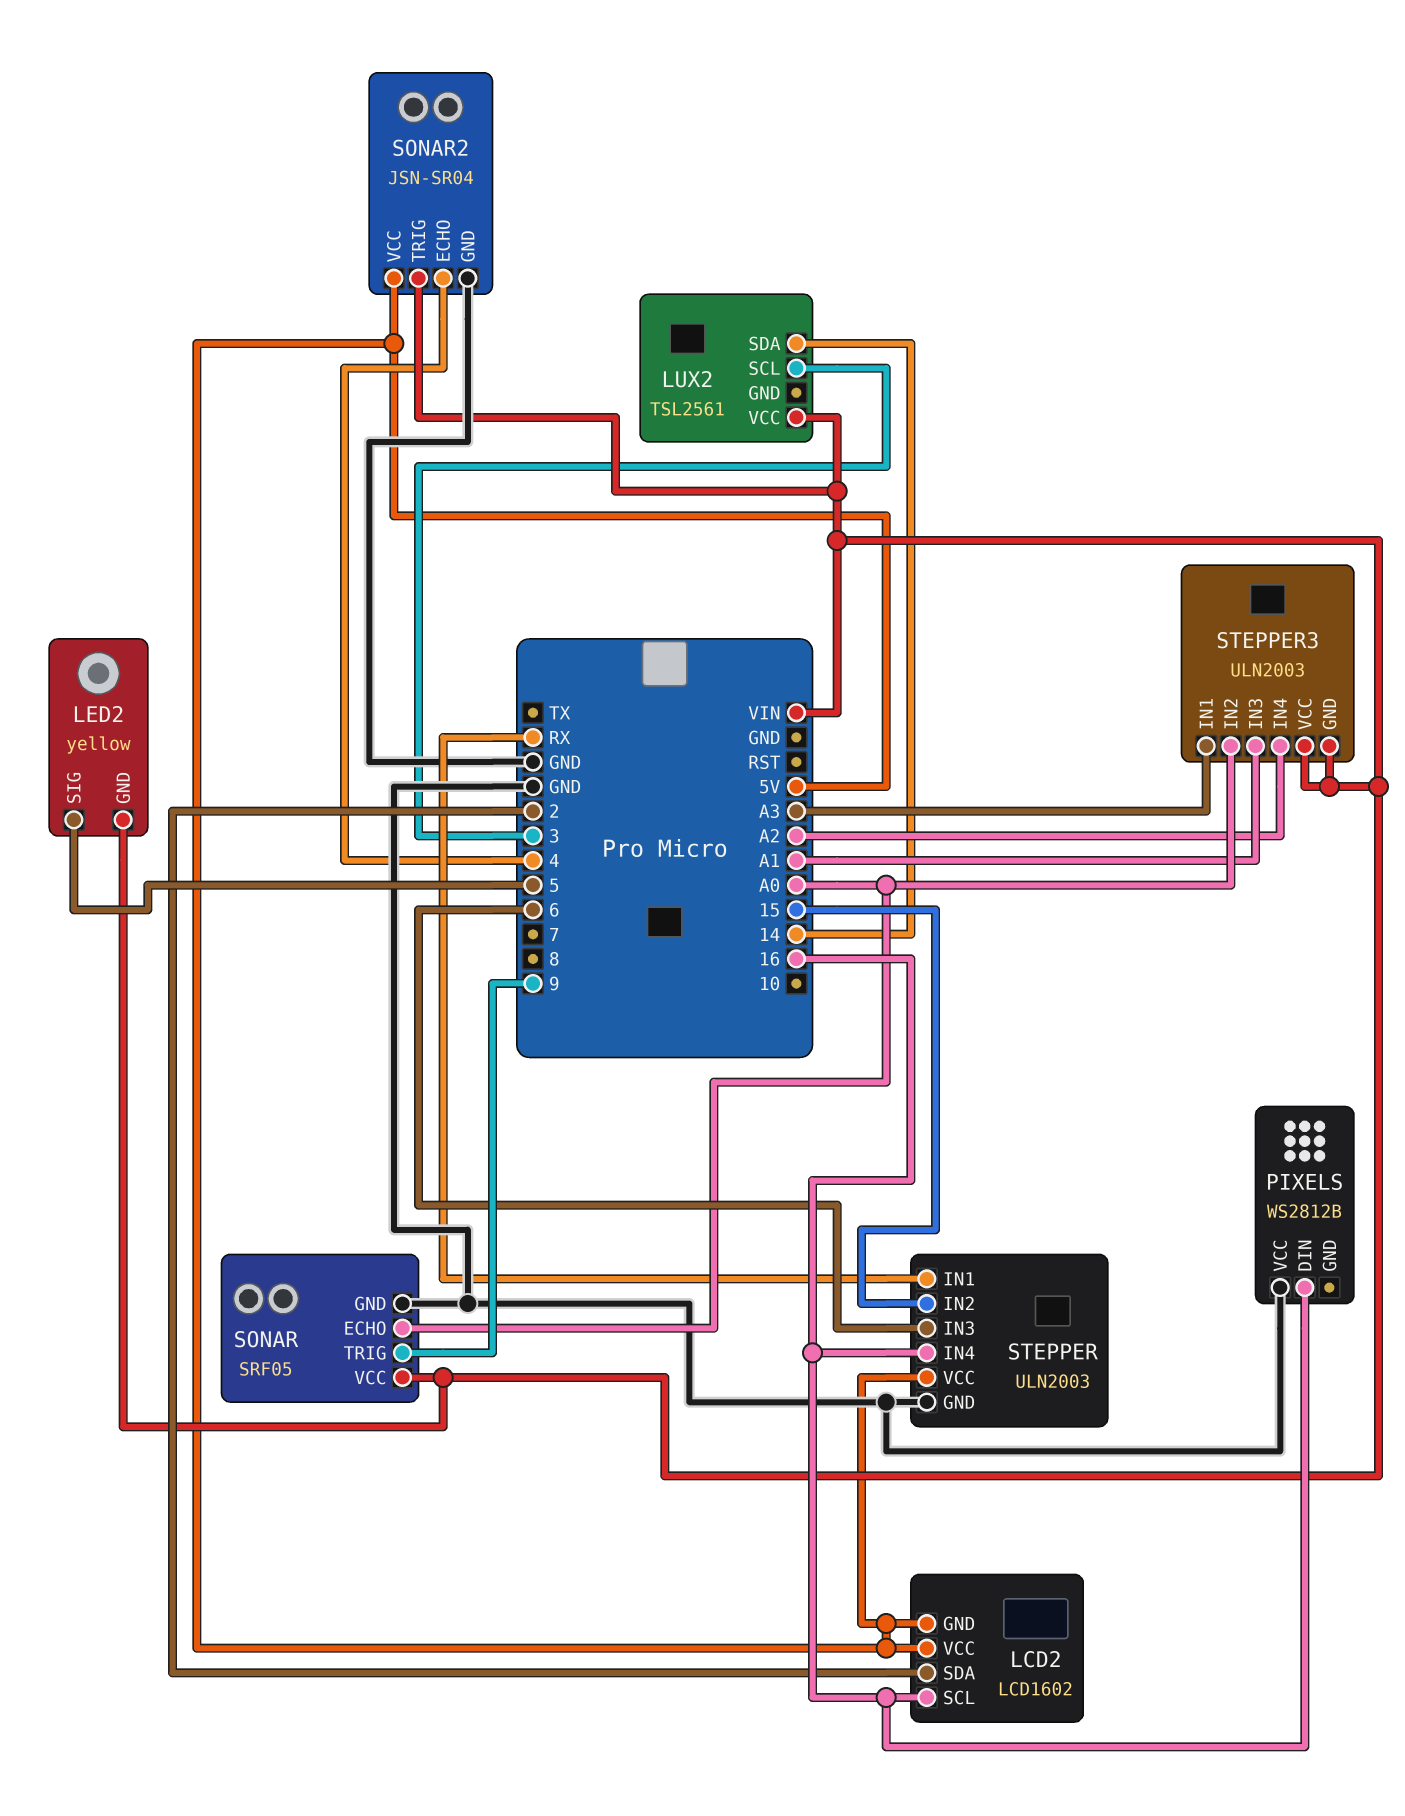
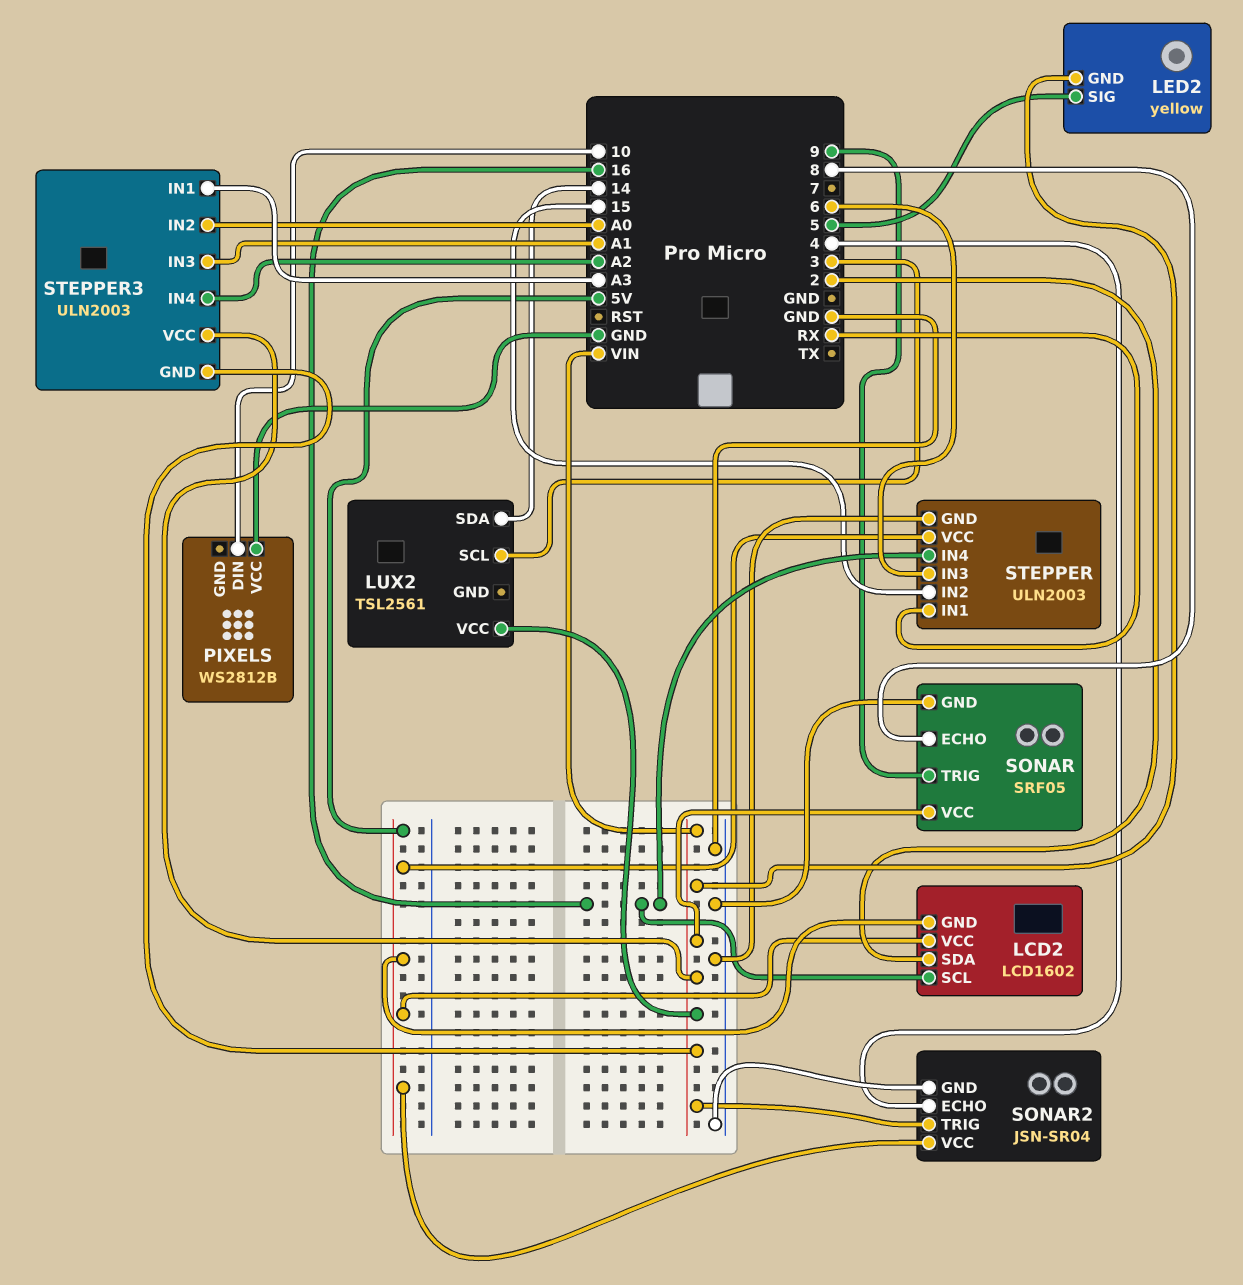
PIXELS pin DIN: 16 -> 10
SONAR pin ECHO: A0 -> 8

